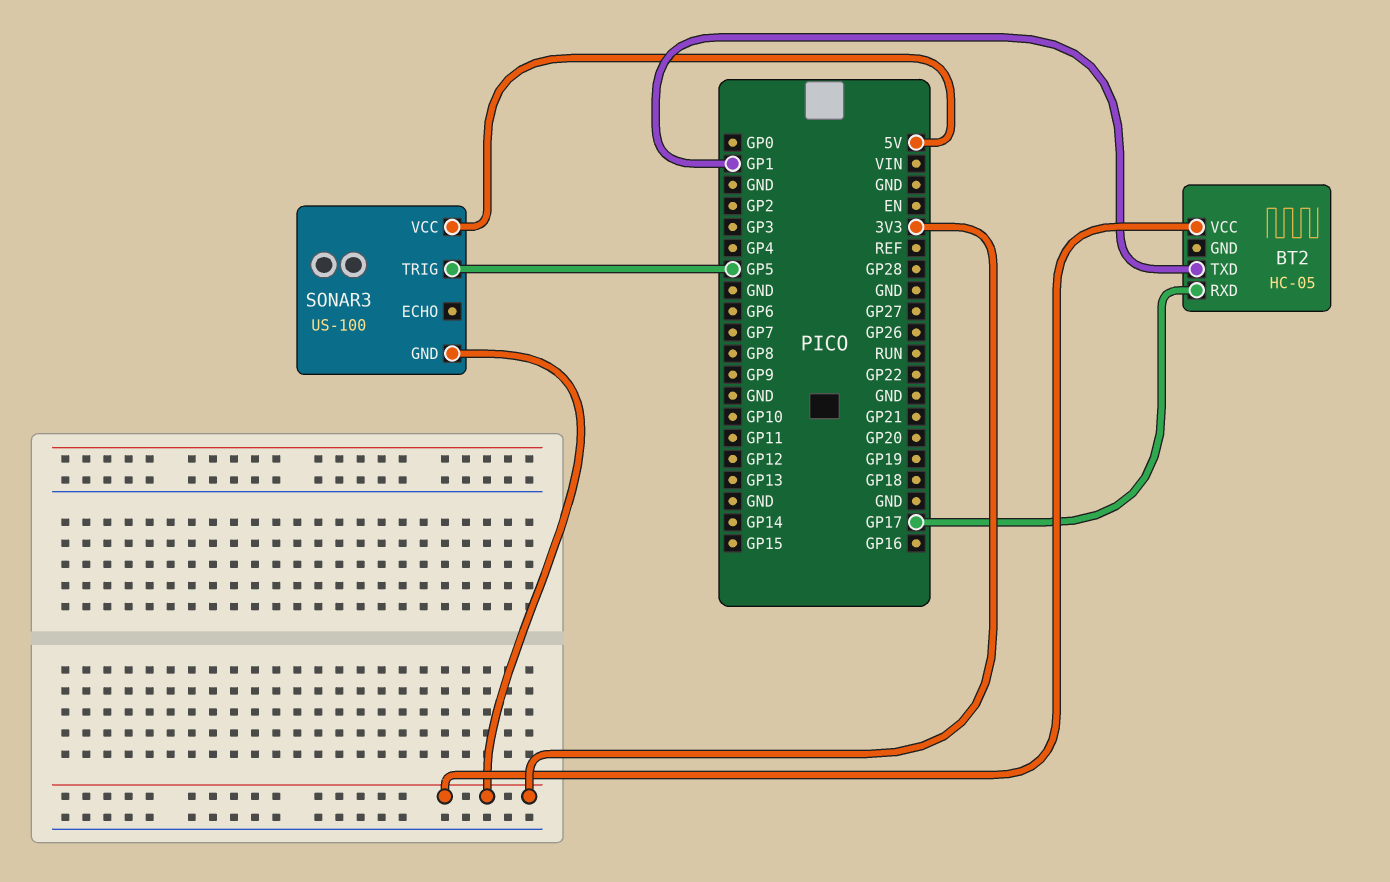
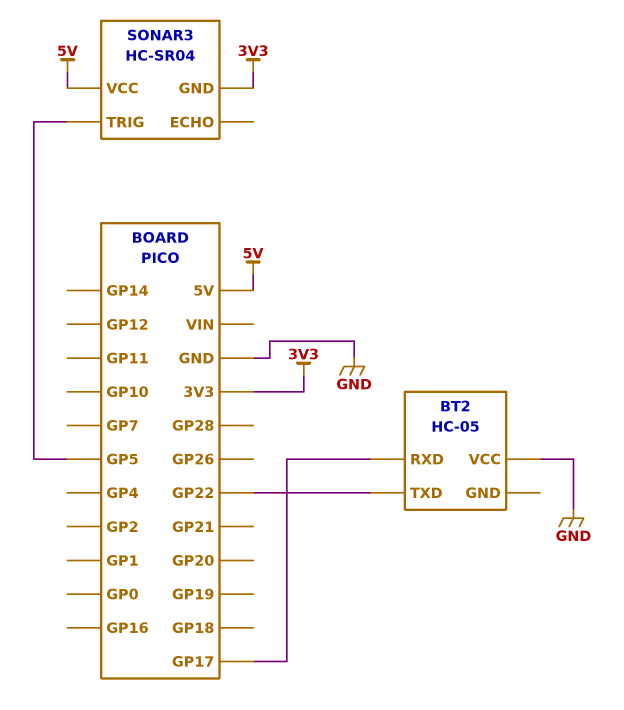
BT2 pin TXD: GP1 -> GP22
BT2 pin VCC: 3V3 -> GND
SONAR3: US-100 -> HC-SR04

